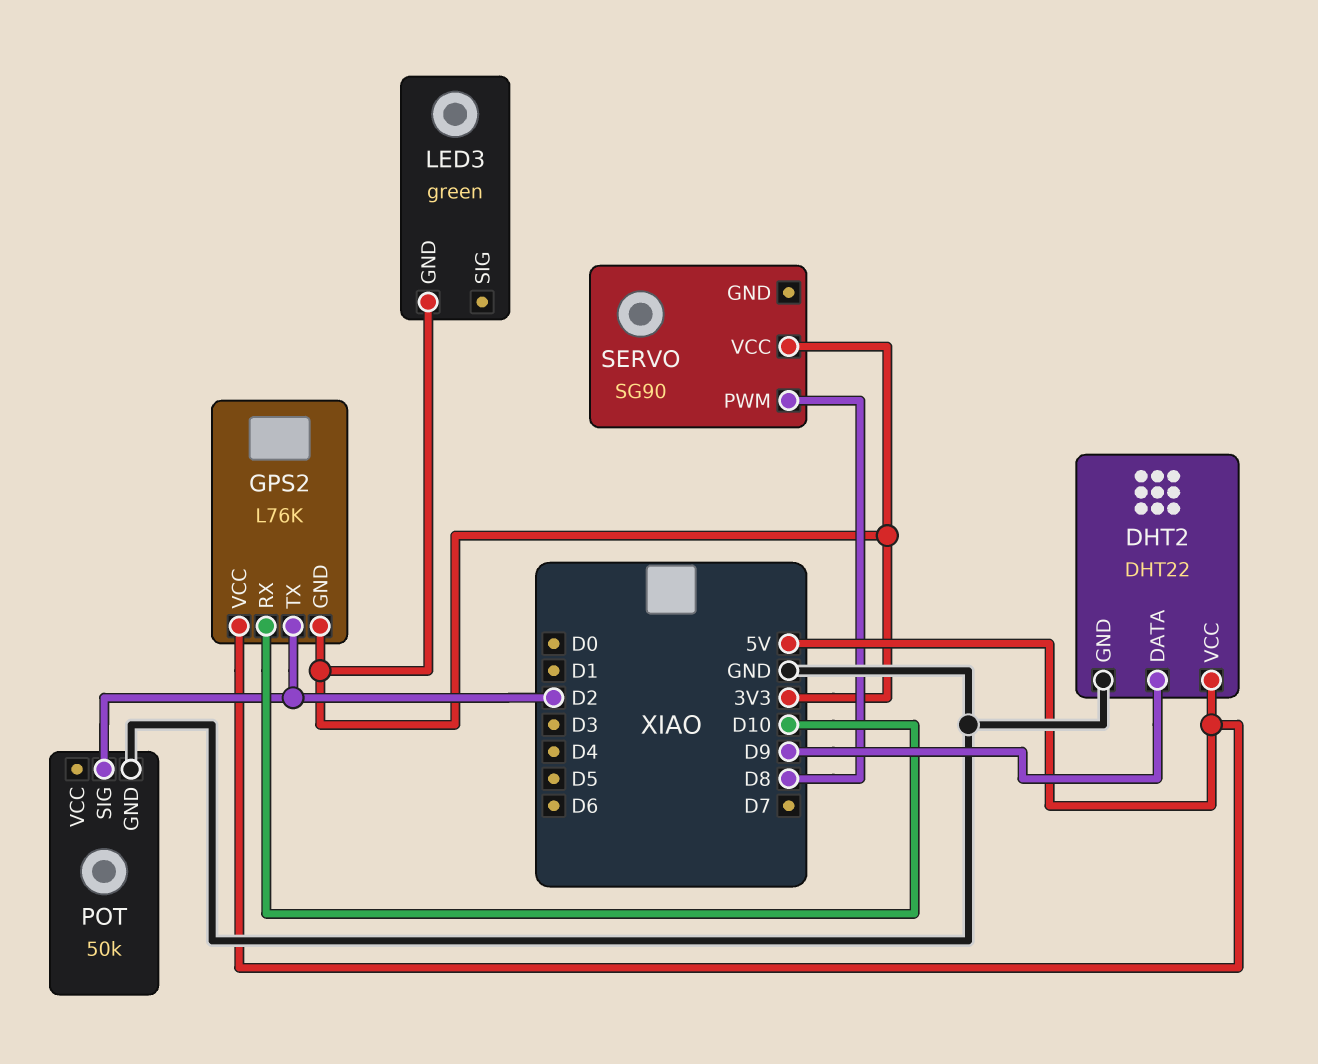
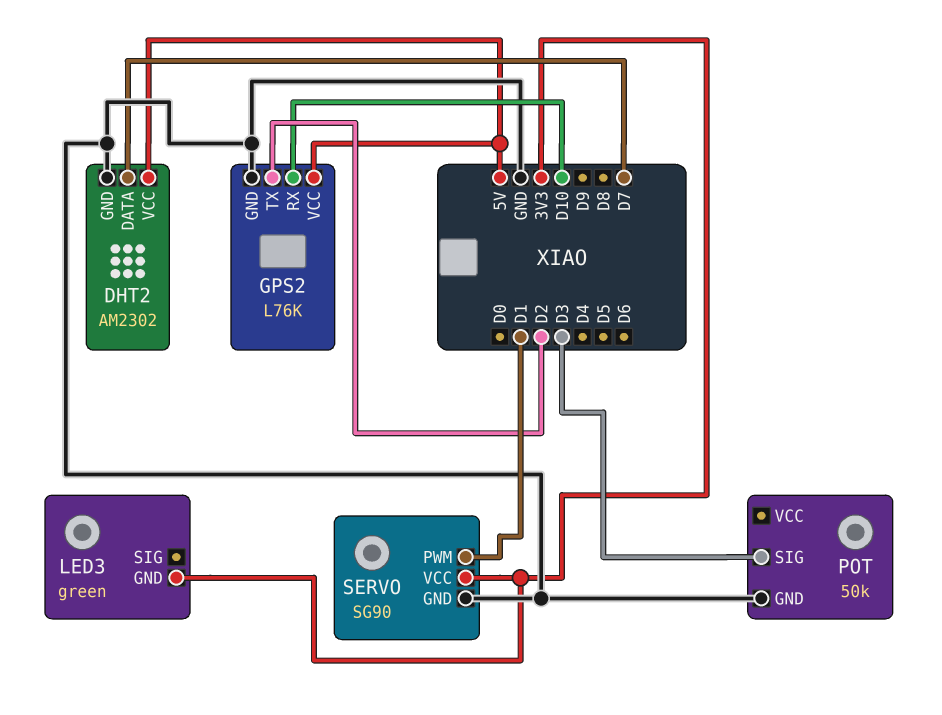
DHT2: DHT22 -> AM2302
DHT2 pin DATA: D9 -> D7
GPS2 pin GND: 3V3 -> GND
POT pin SIG: D2 -> D3
SERVO pin GND: none -> GND
SERVO pin PWM: D8 -> D1

